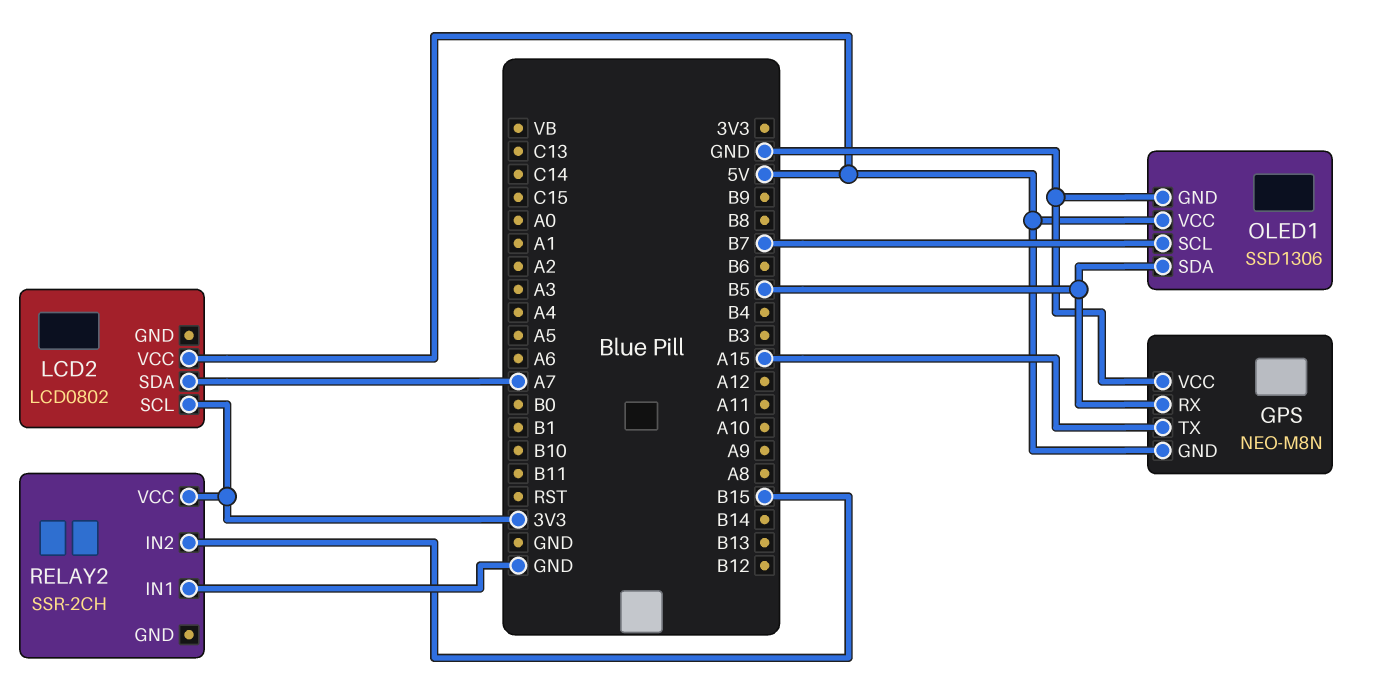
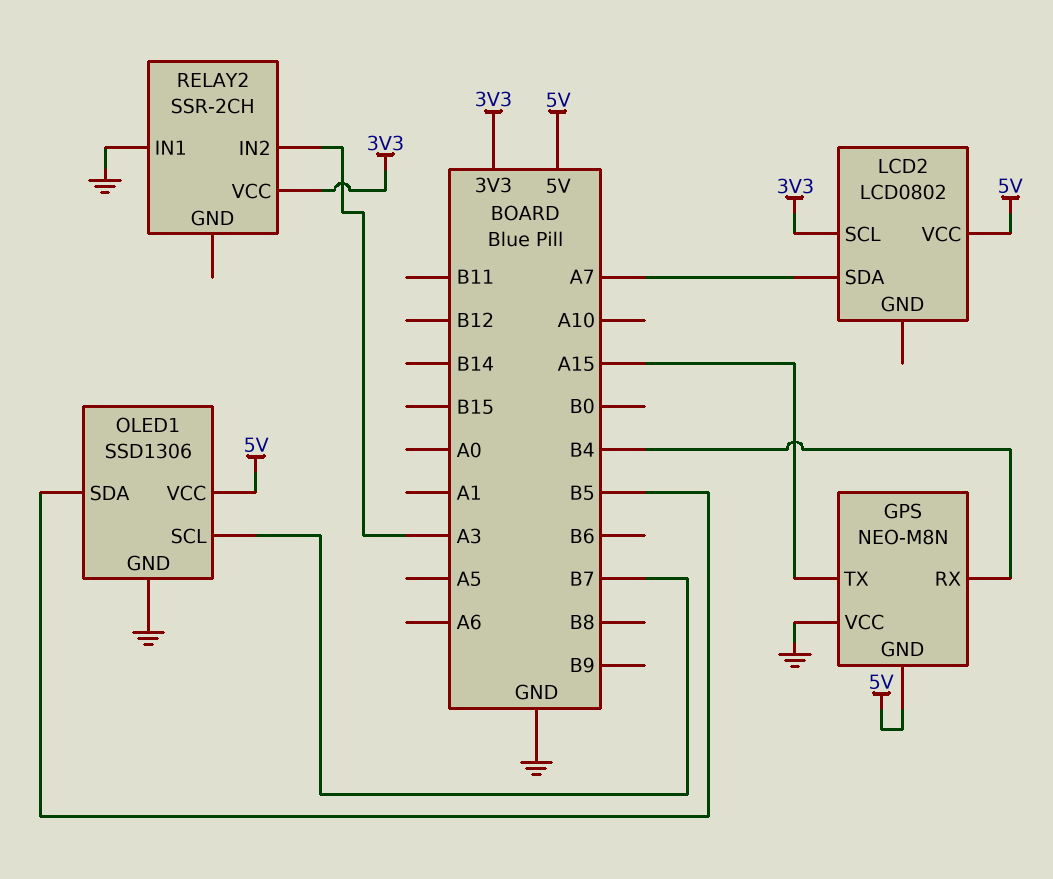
GPS pin RX: B5 -> B4
RELAY2 pin IN2: B15 -> A3

